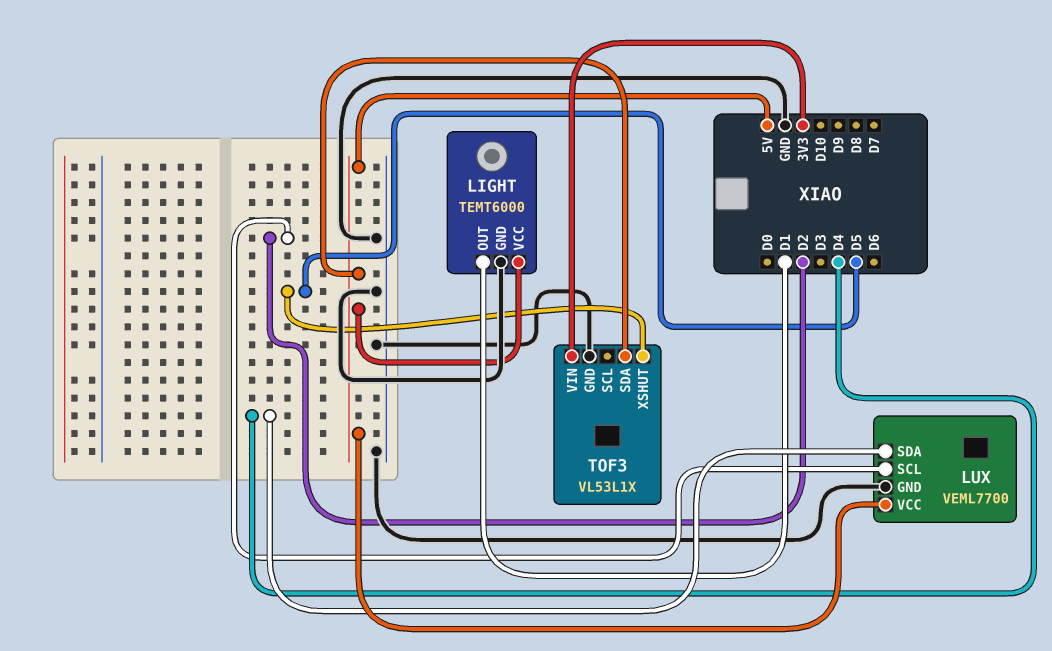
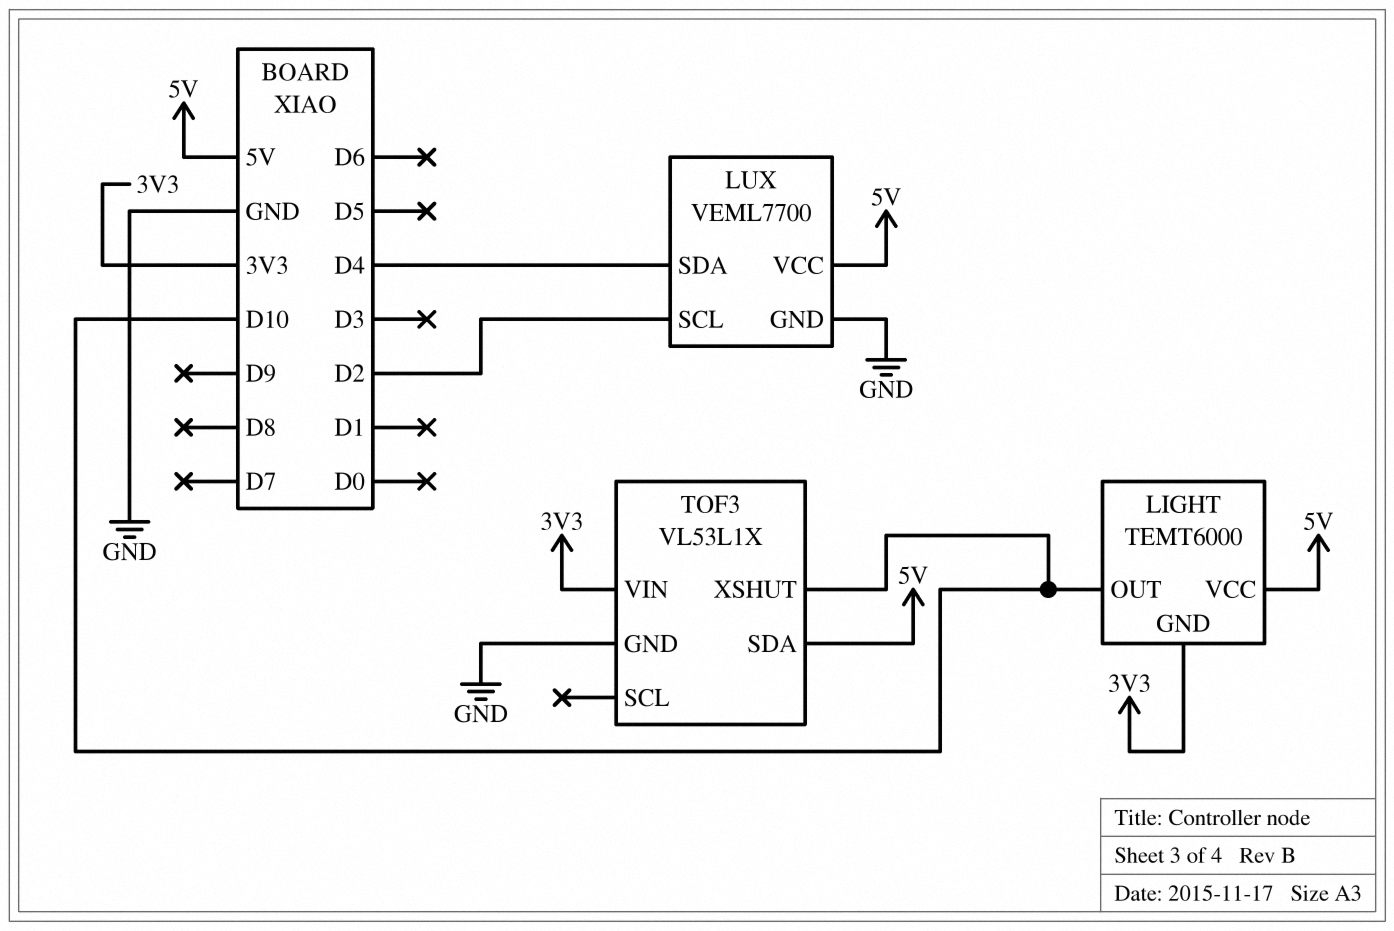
LIGHT pin GND: GND -> 3V3
LIGHT pin OUT: D1 -> D10
TOF3 pin XSHUT: D5 -> D10

